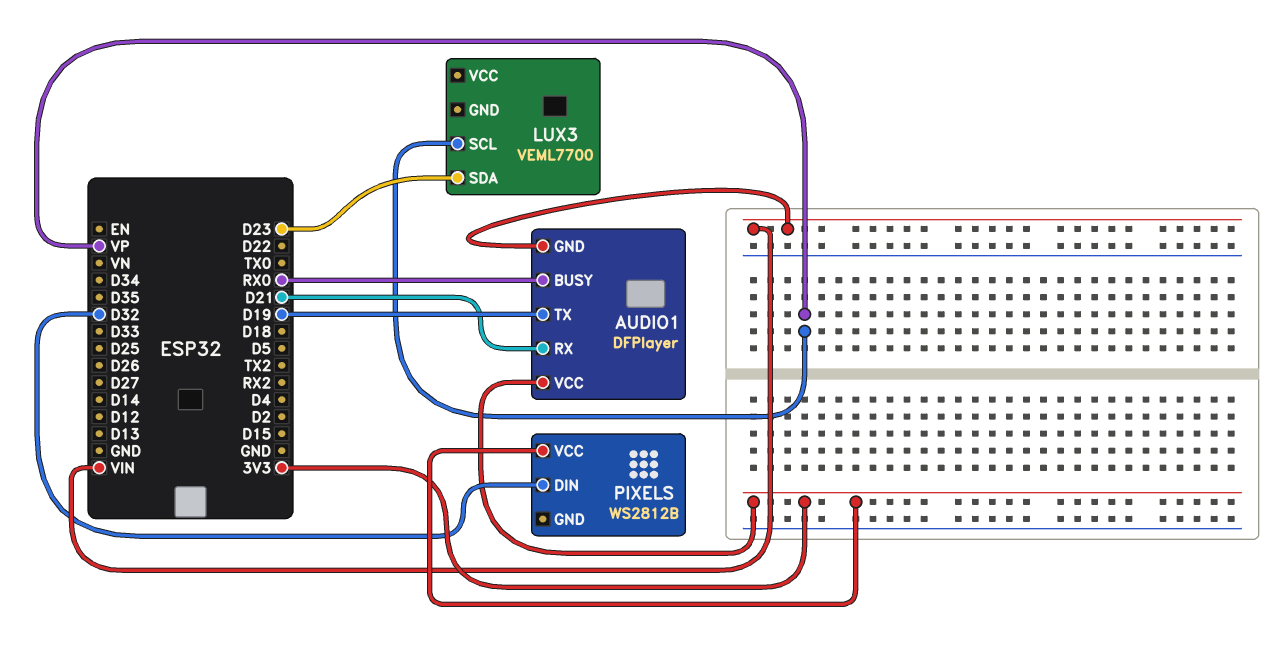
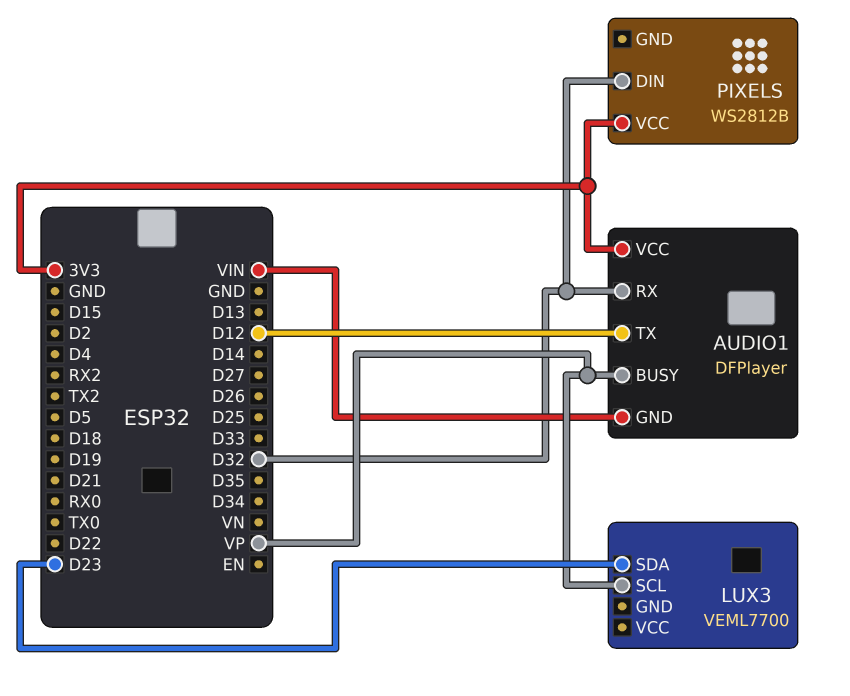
AUDIO1 pin BUSY: RX0 -> VP
AUDIO1 pin RX: D21 -> D32
AUDIO1 pin TX: D19 -> D12

